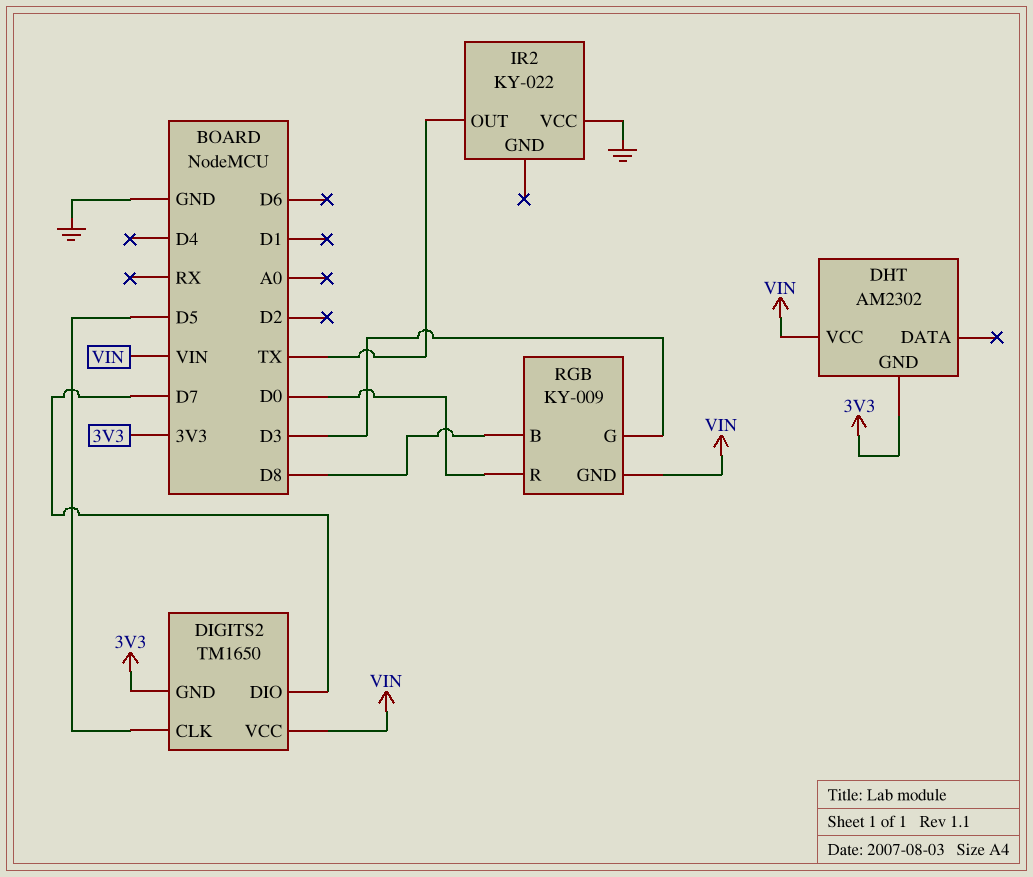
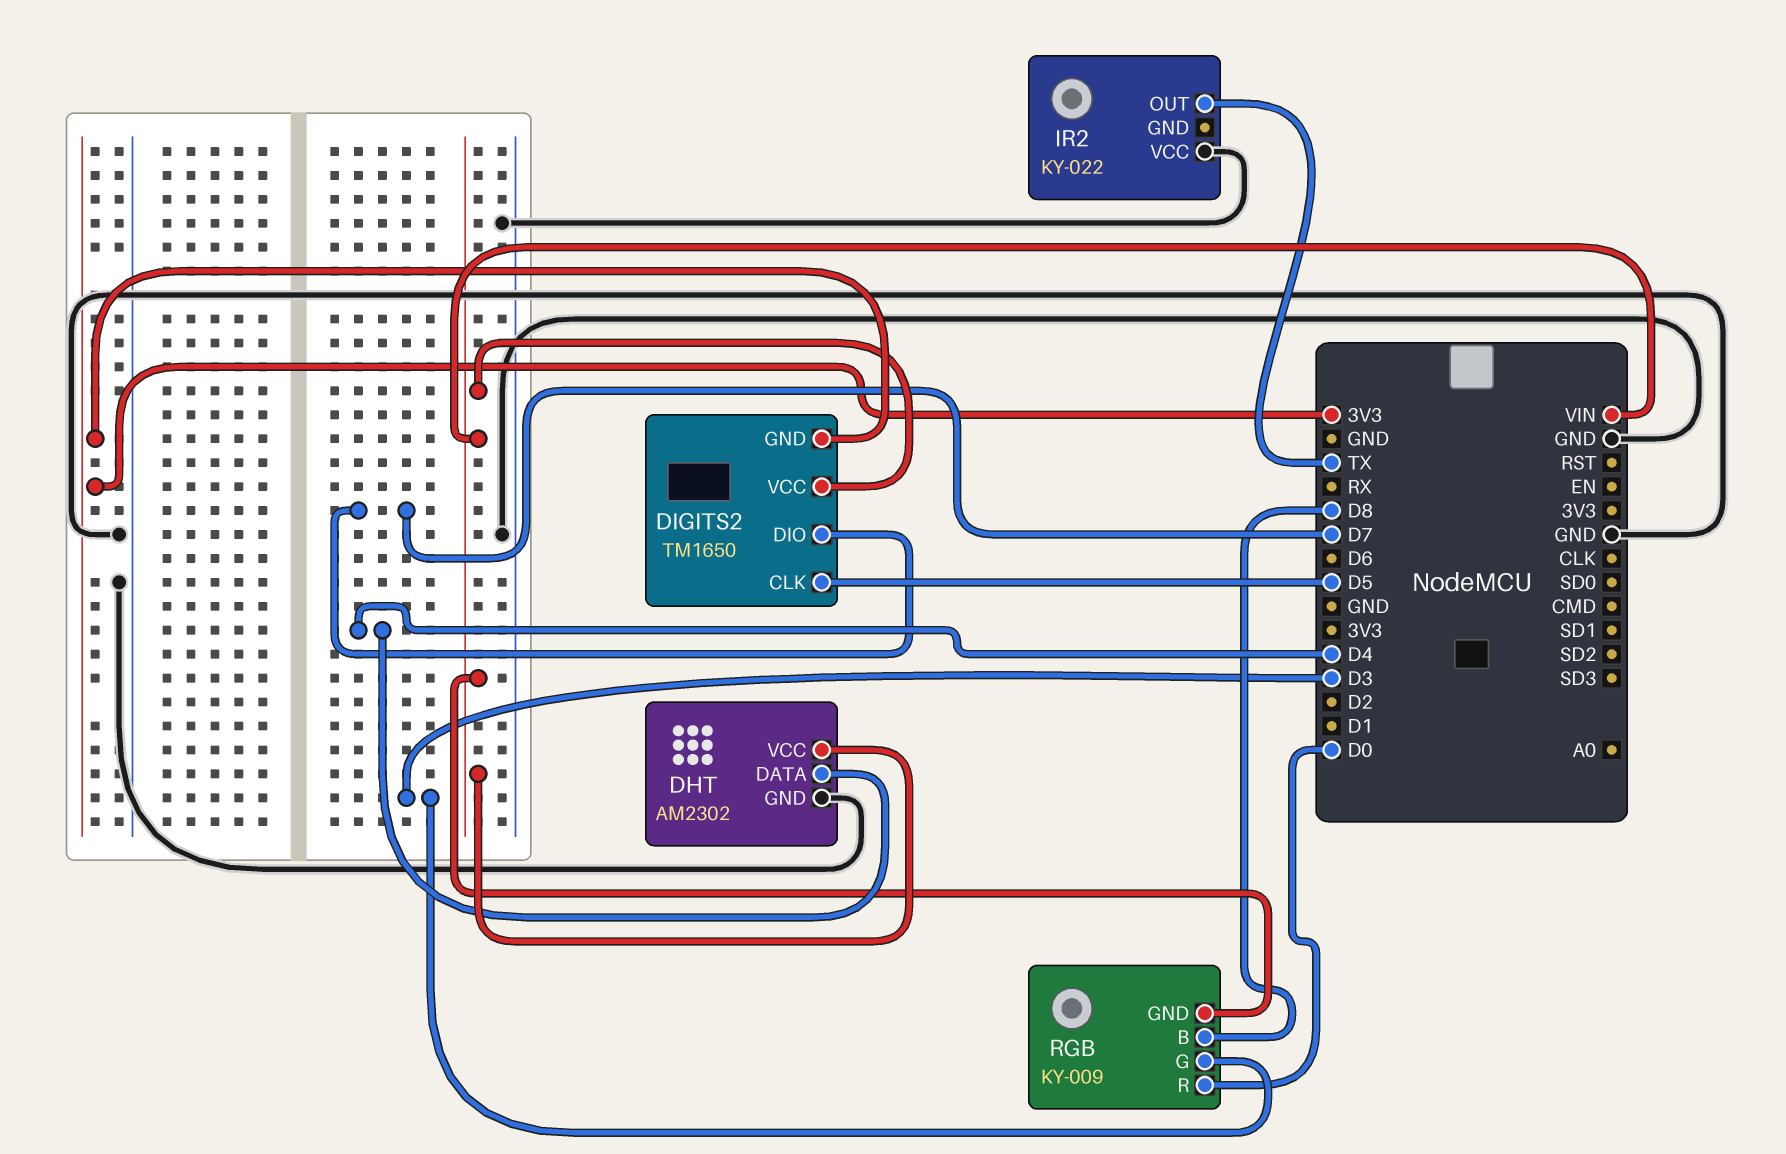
DHT pin DATA: none -> D4
DHT pin GND: 3V3 -> GND

